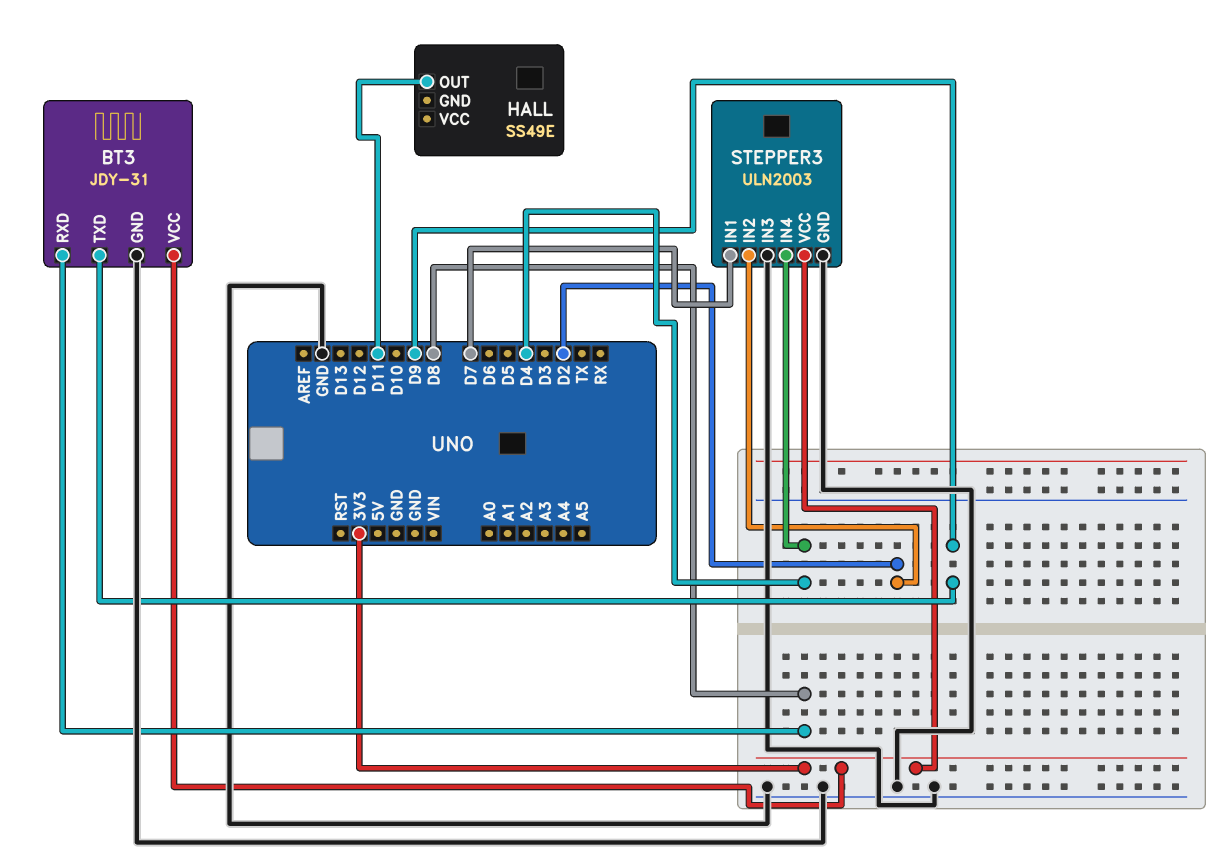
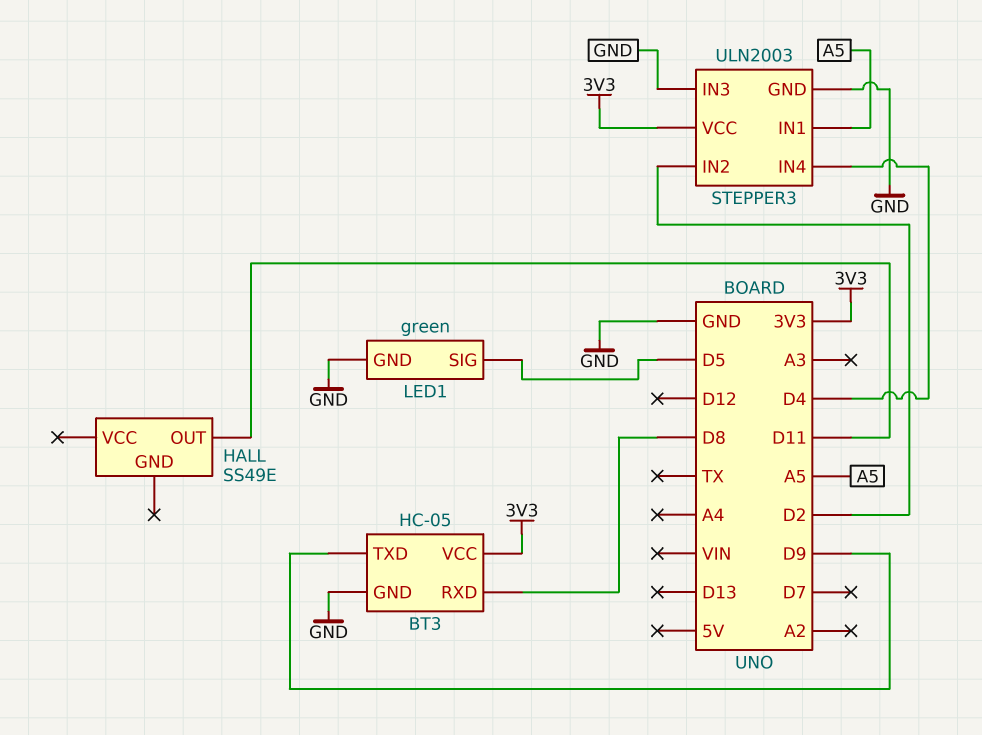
BT3: JDY-31 -> HC-05
LED1: none -> green
LED1 pin GND: none -> GND
LED1 pin SIG: none -> D5
STEPPER3 pin IN1: D7 -> A5

